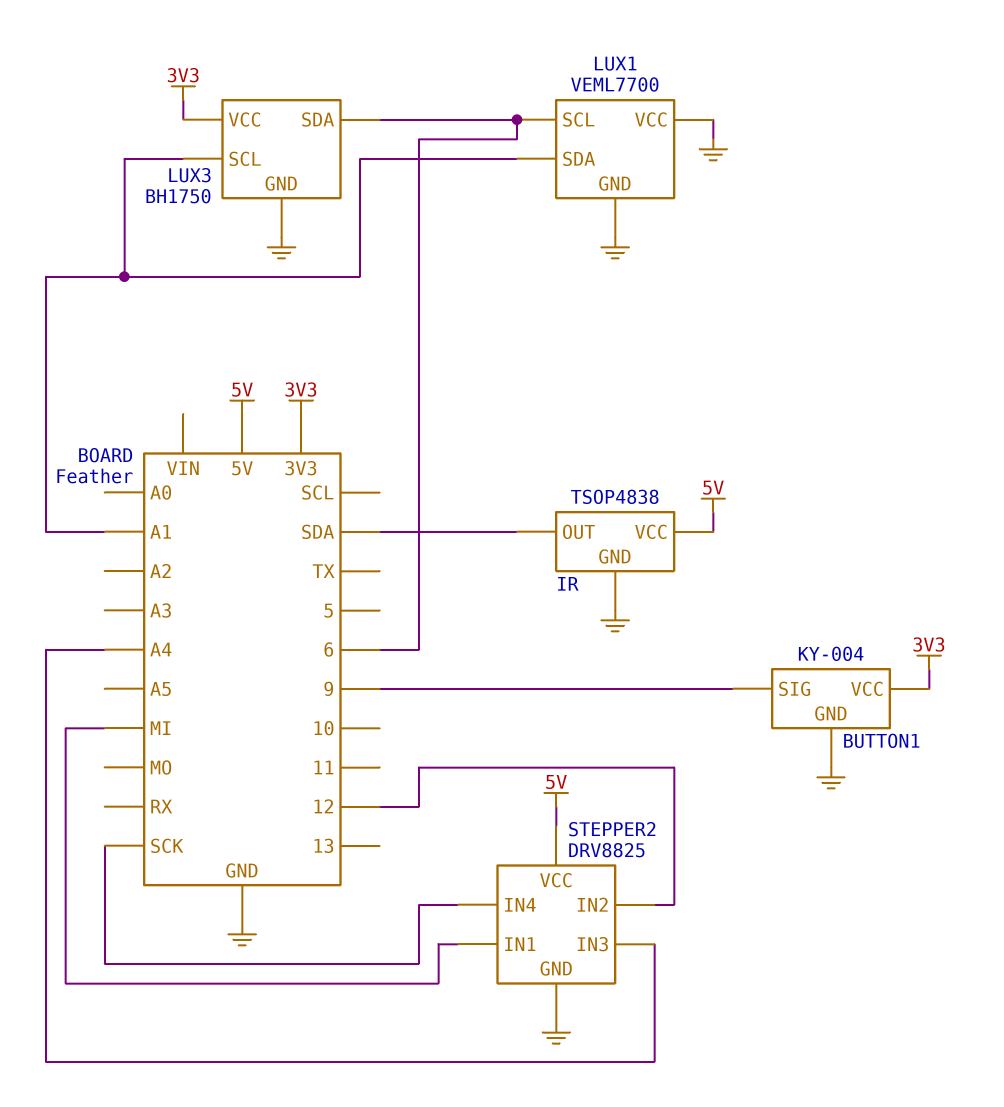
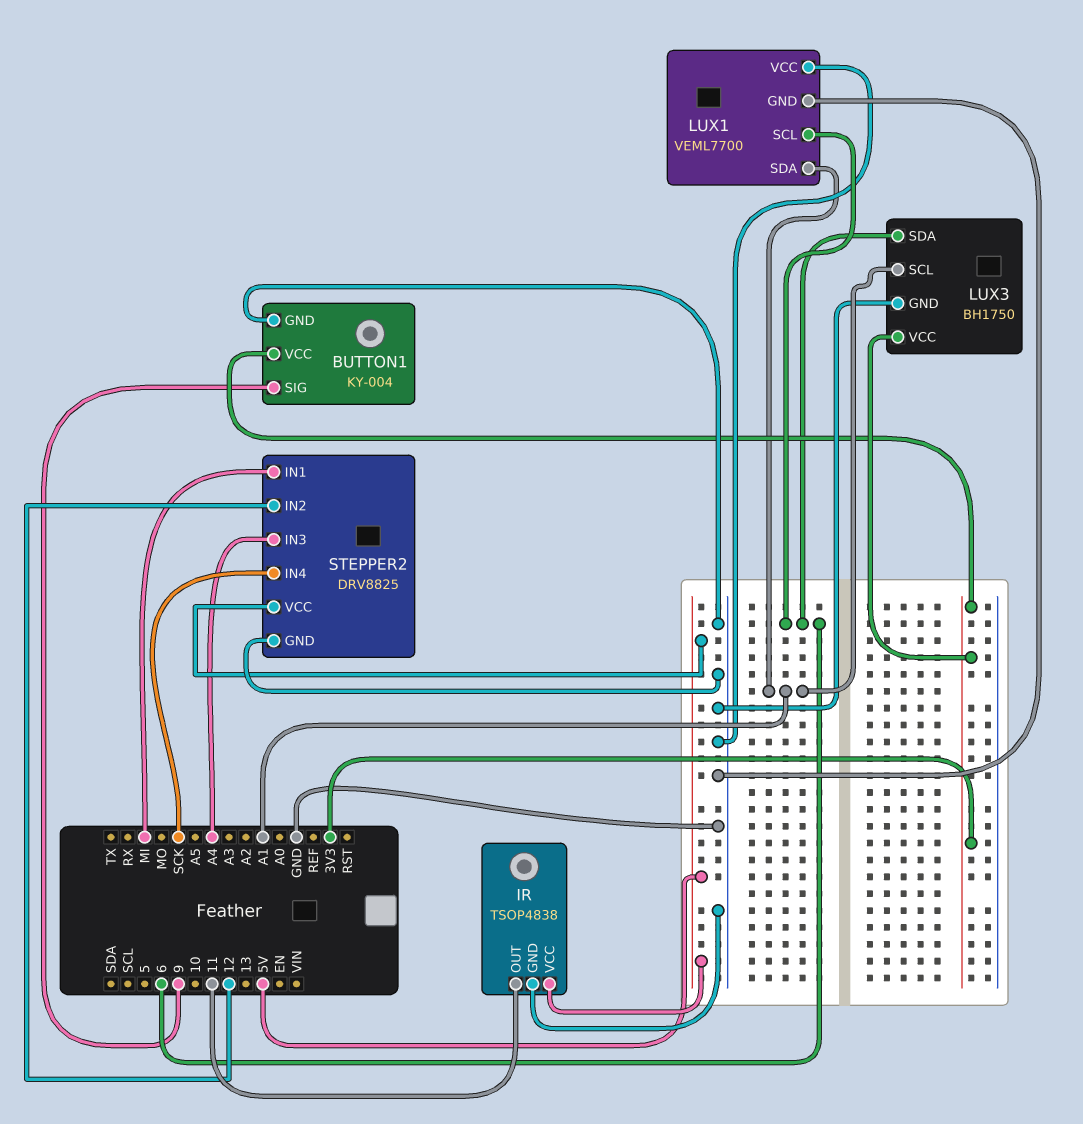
IR pin OUT: SDA -> 11

